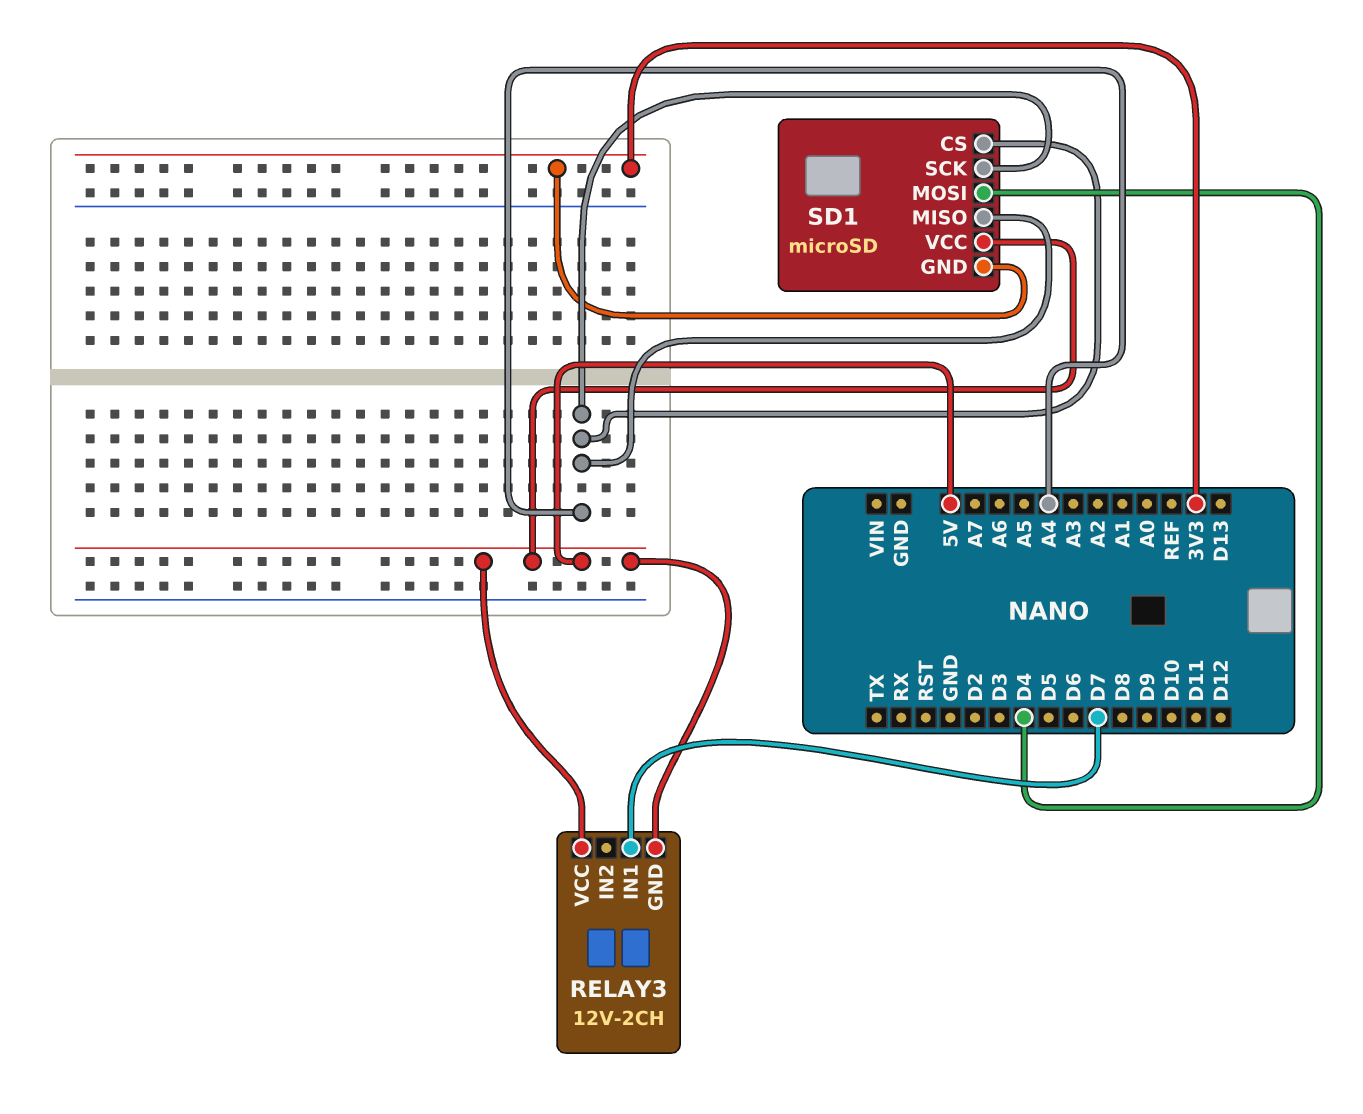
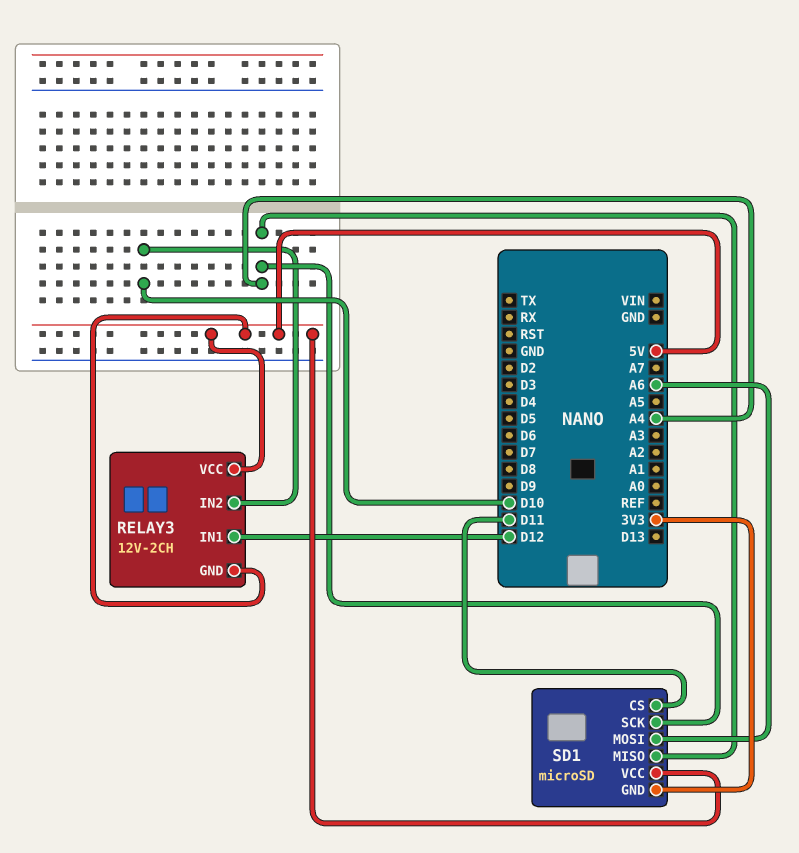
RELAY3 pin IN1: D7 -> D12
RELAY3 pin IN2: none -> D10
SD1 pin CS: A4 -> D11
SD1 pin MOSI: D4 -> A6

